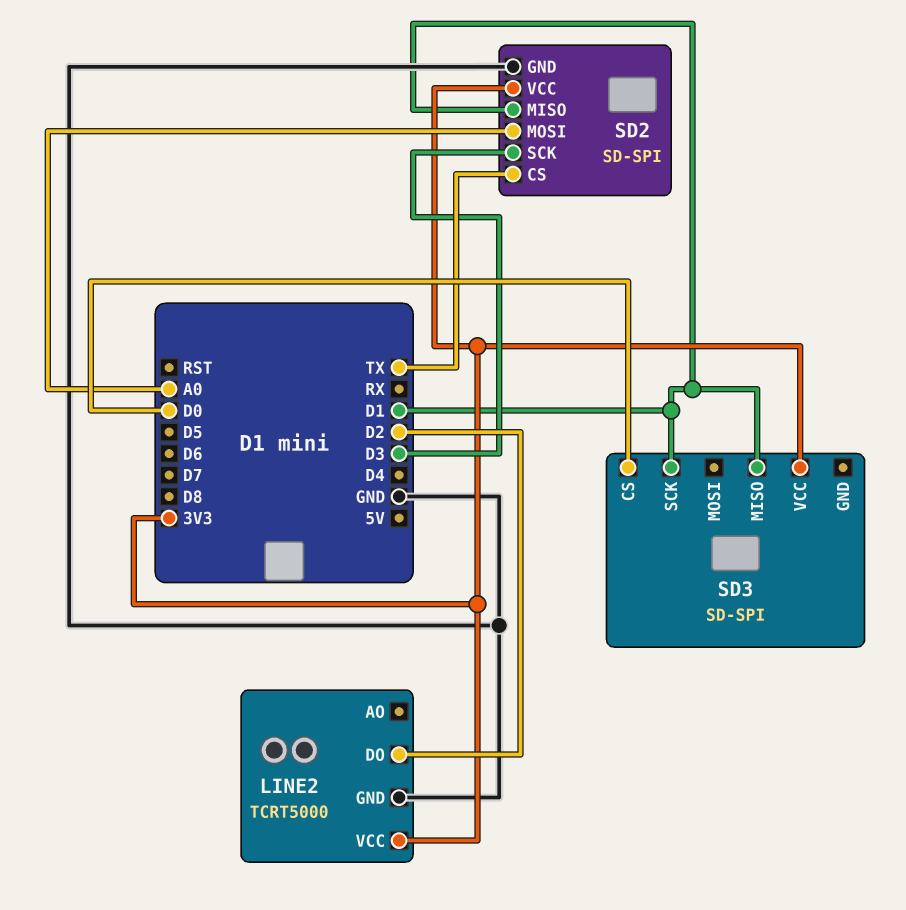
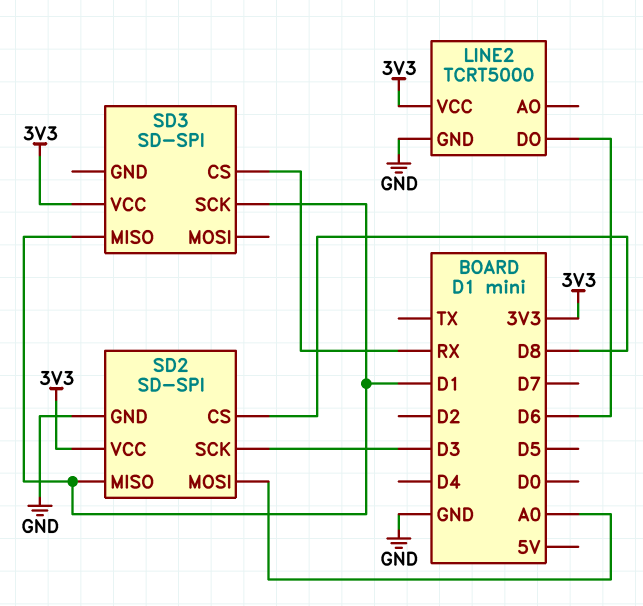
LINE2 pin DO: D2 -> D6
SD2 pin CS: TX -> D8
SD3 pin CS: D0 -> RX

